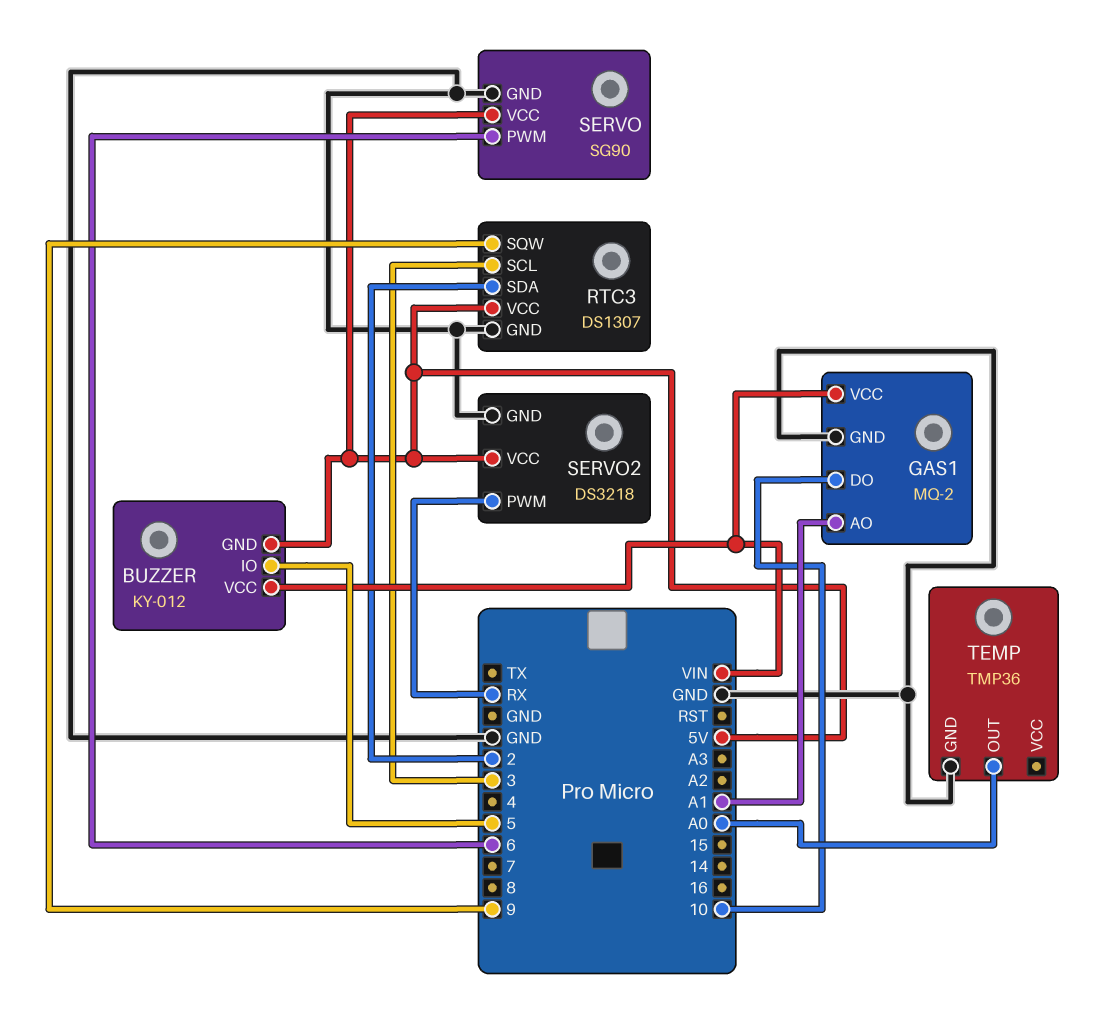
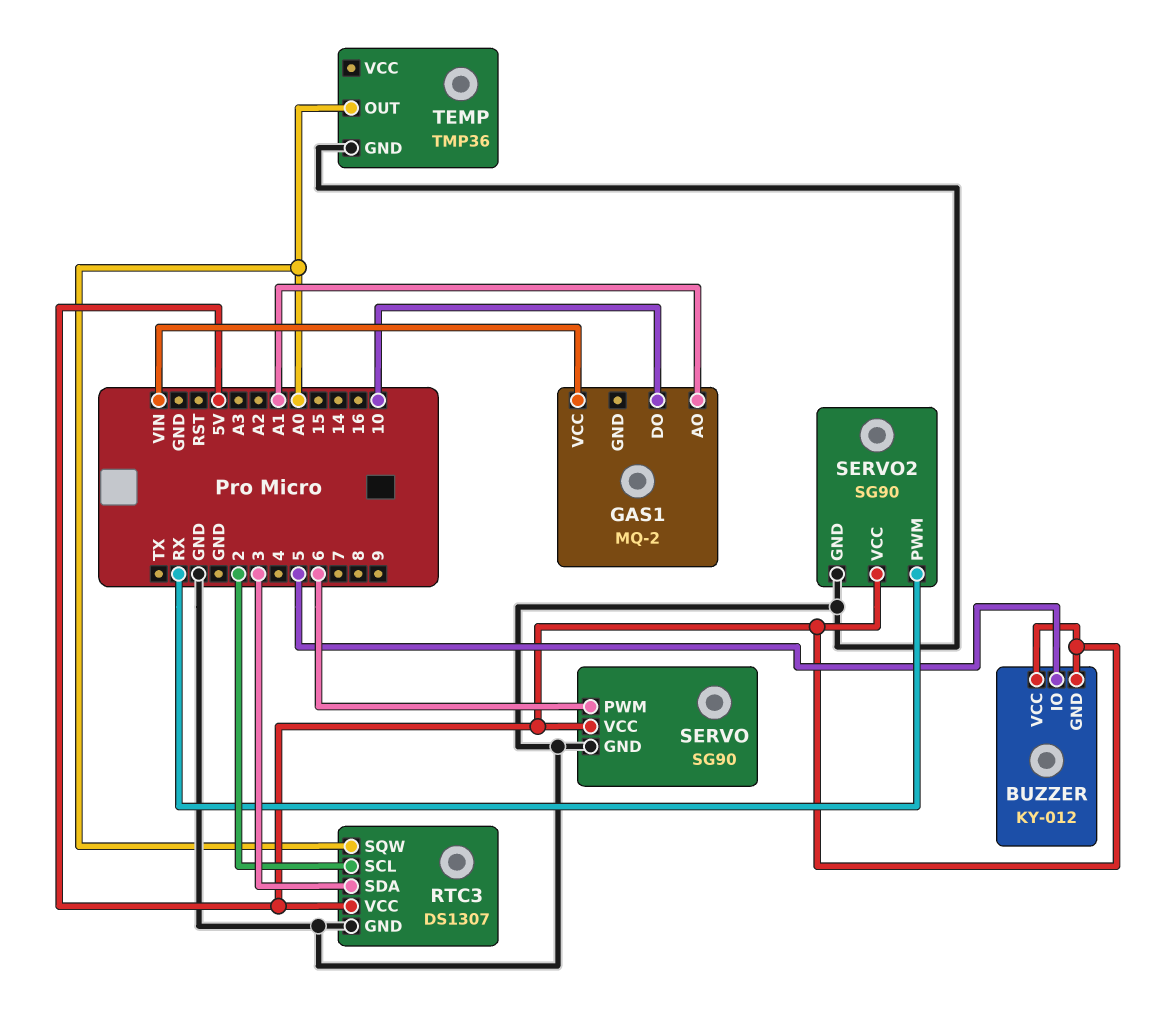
BUZZER pin VCC: VIN -> 5V
GAS1 pin GND: GND -> none
RTC3 pin SCL: 3 -> 2
RTC3 pin SDA: 2 -> 3
RTC3 pin SQW: 9 -> A0
SERVO2: DS3218 -> SG90

